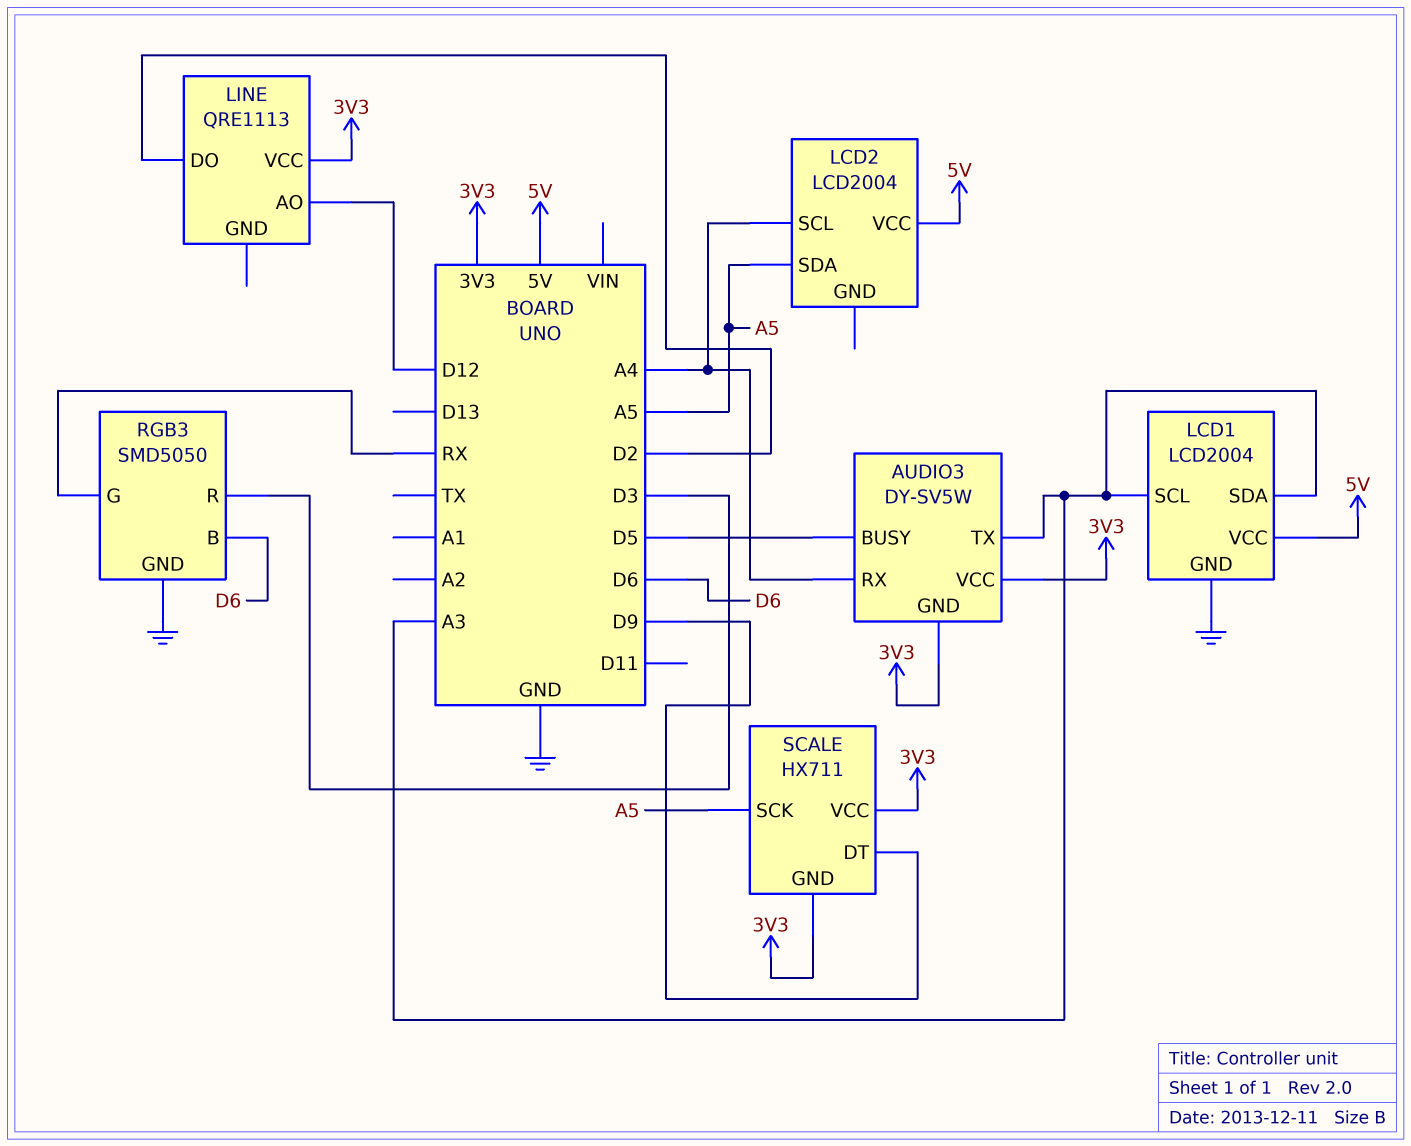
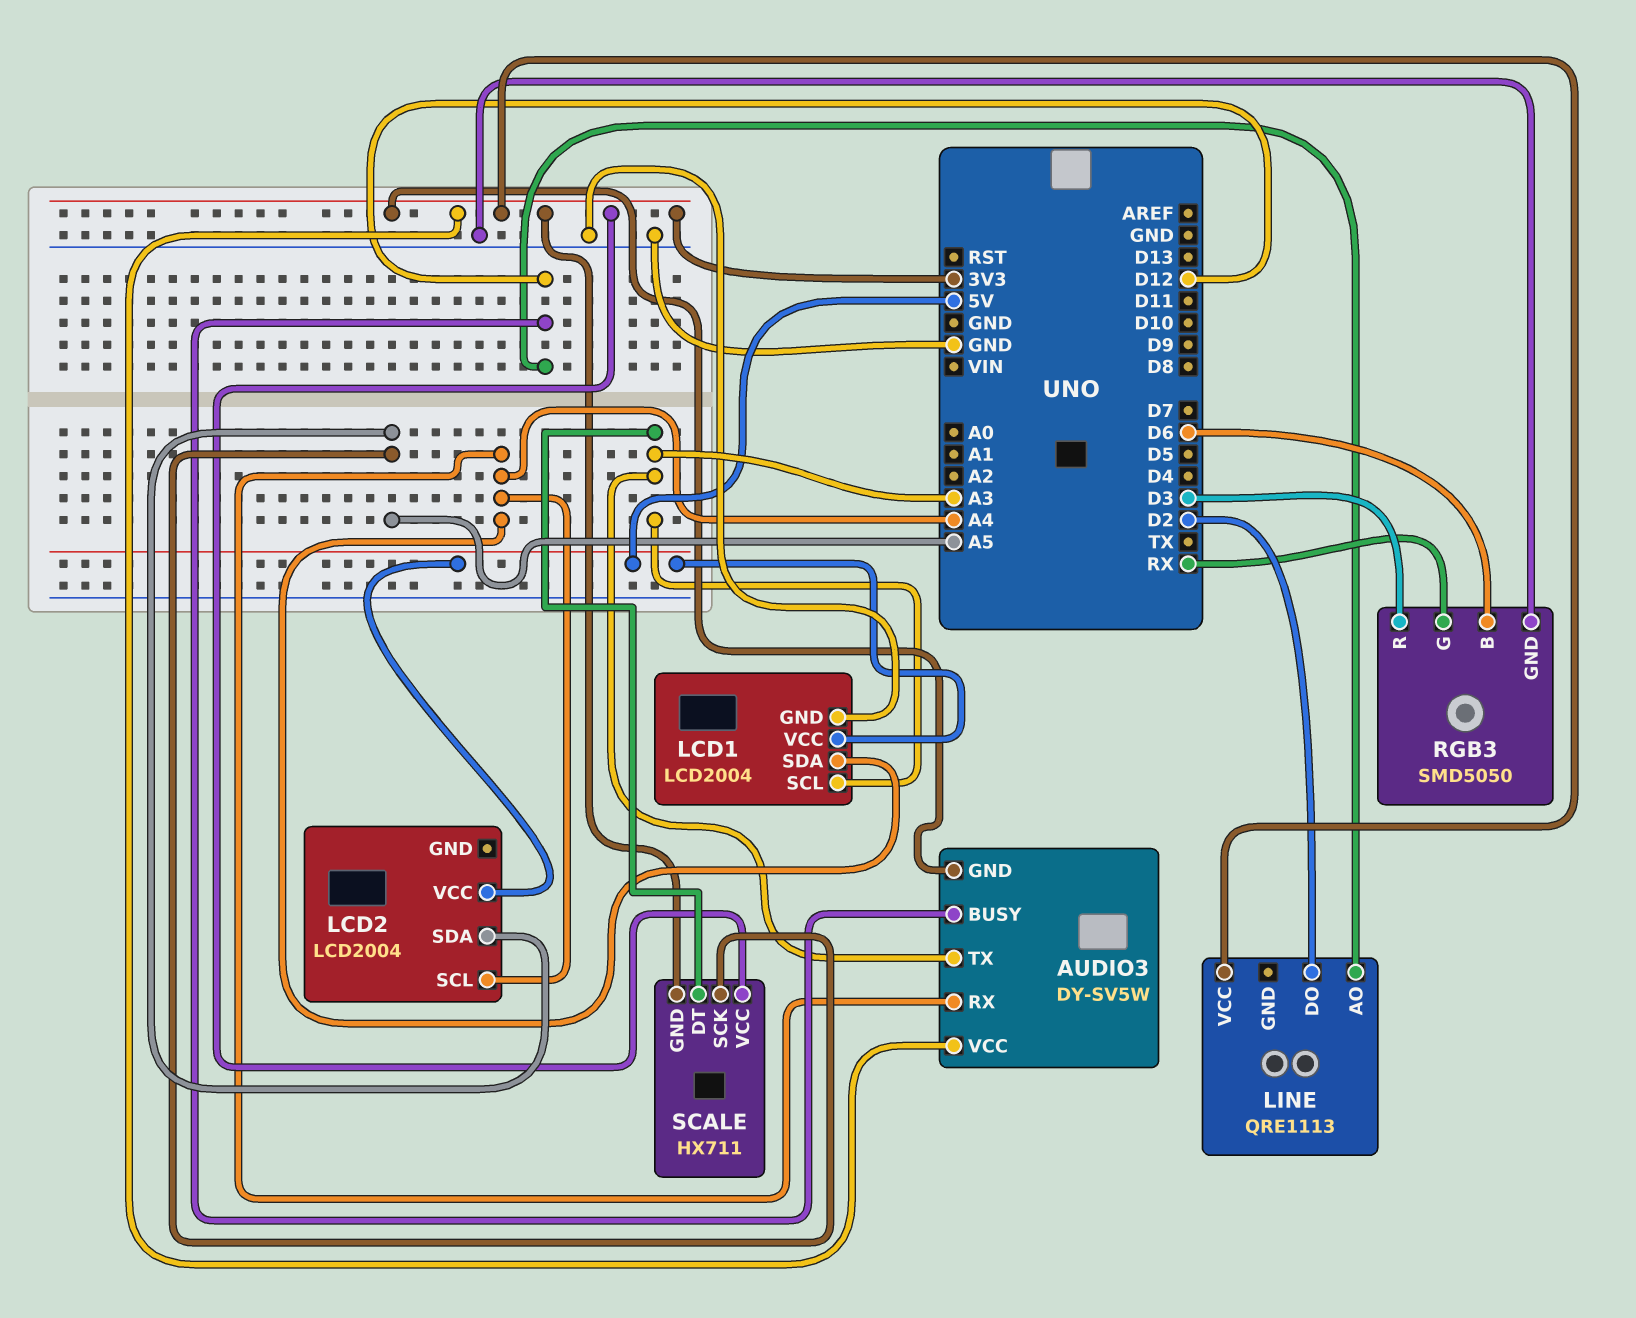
AUDIO3 pin BUSY: D5 -> D12
LCD1 pin SDA: A3 -> A4
SCALE pin DT: D9 -> A3

